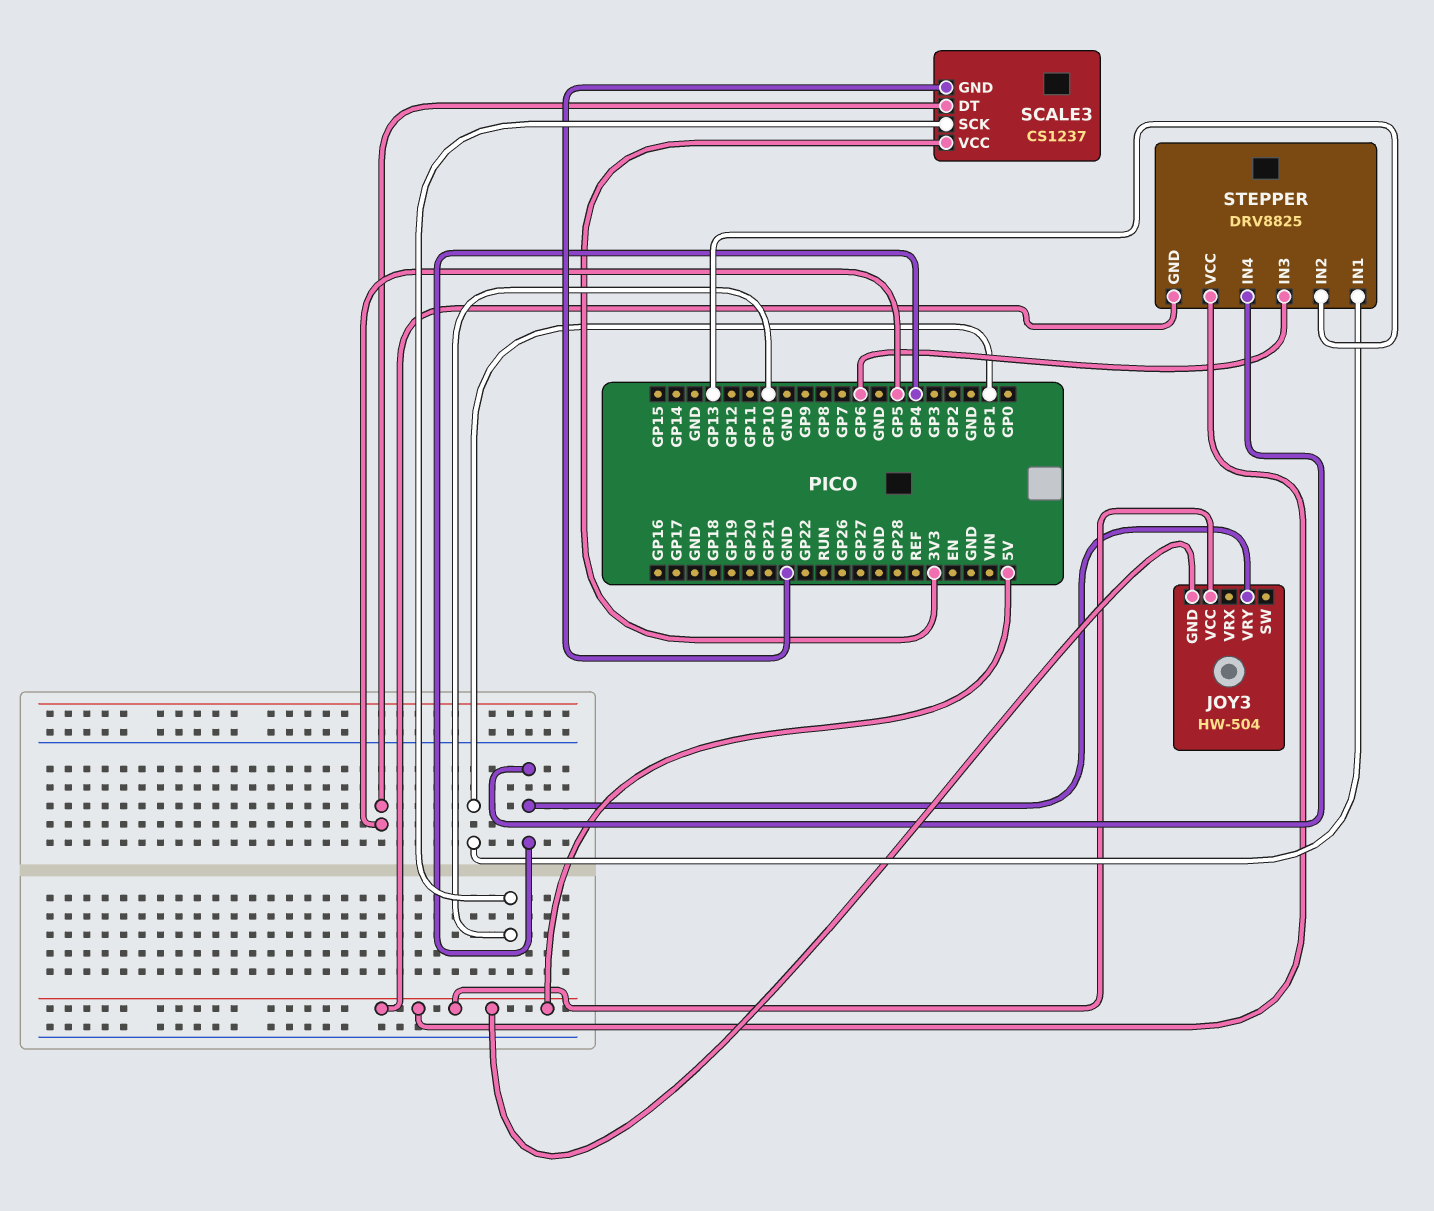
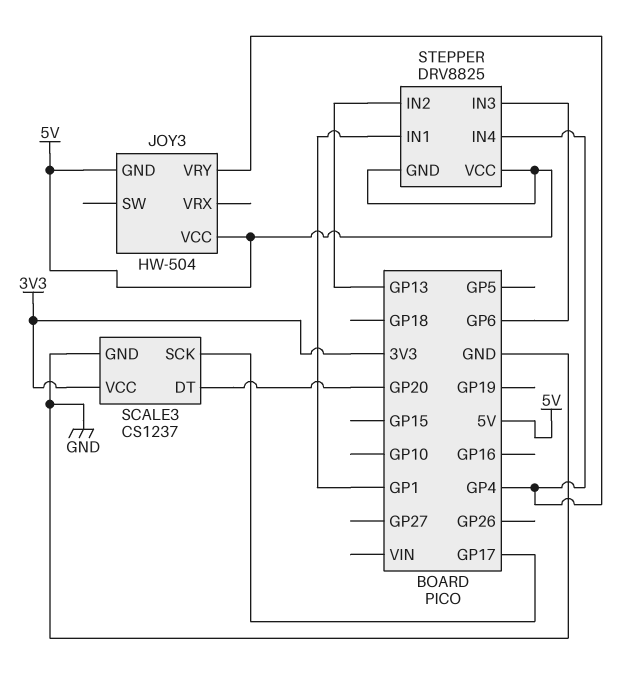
SCALE3 pin DT: GP5 -> GP20
SCALE3 pin SCK: GP10 -> GP17

